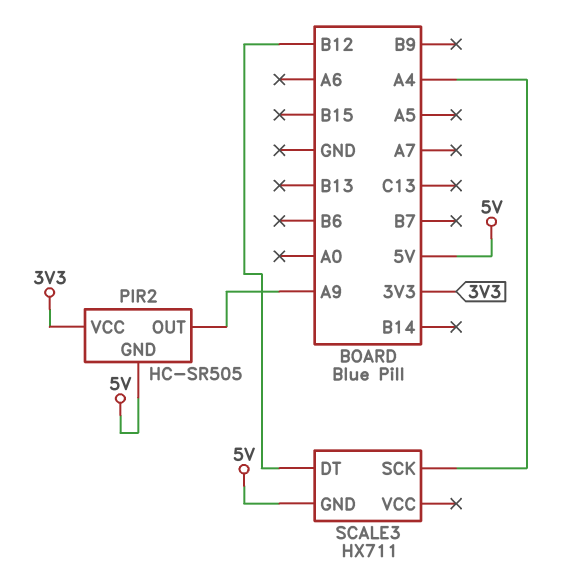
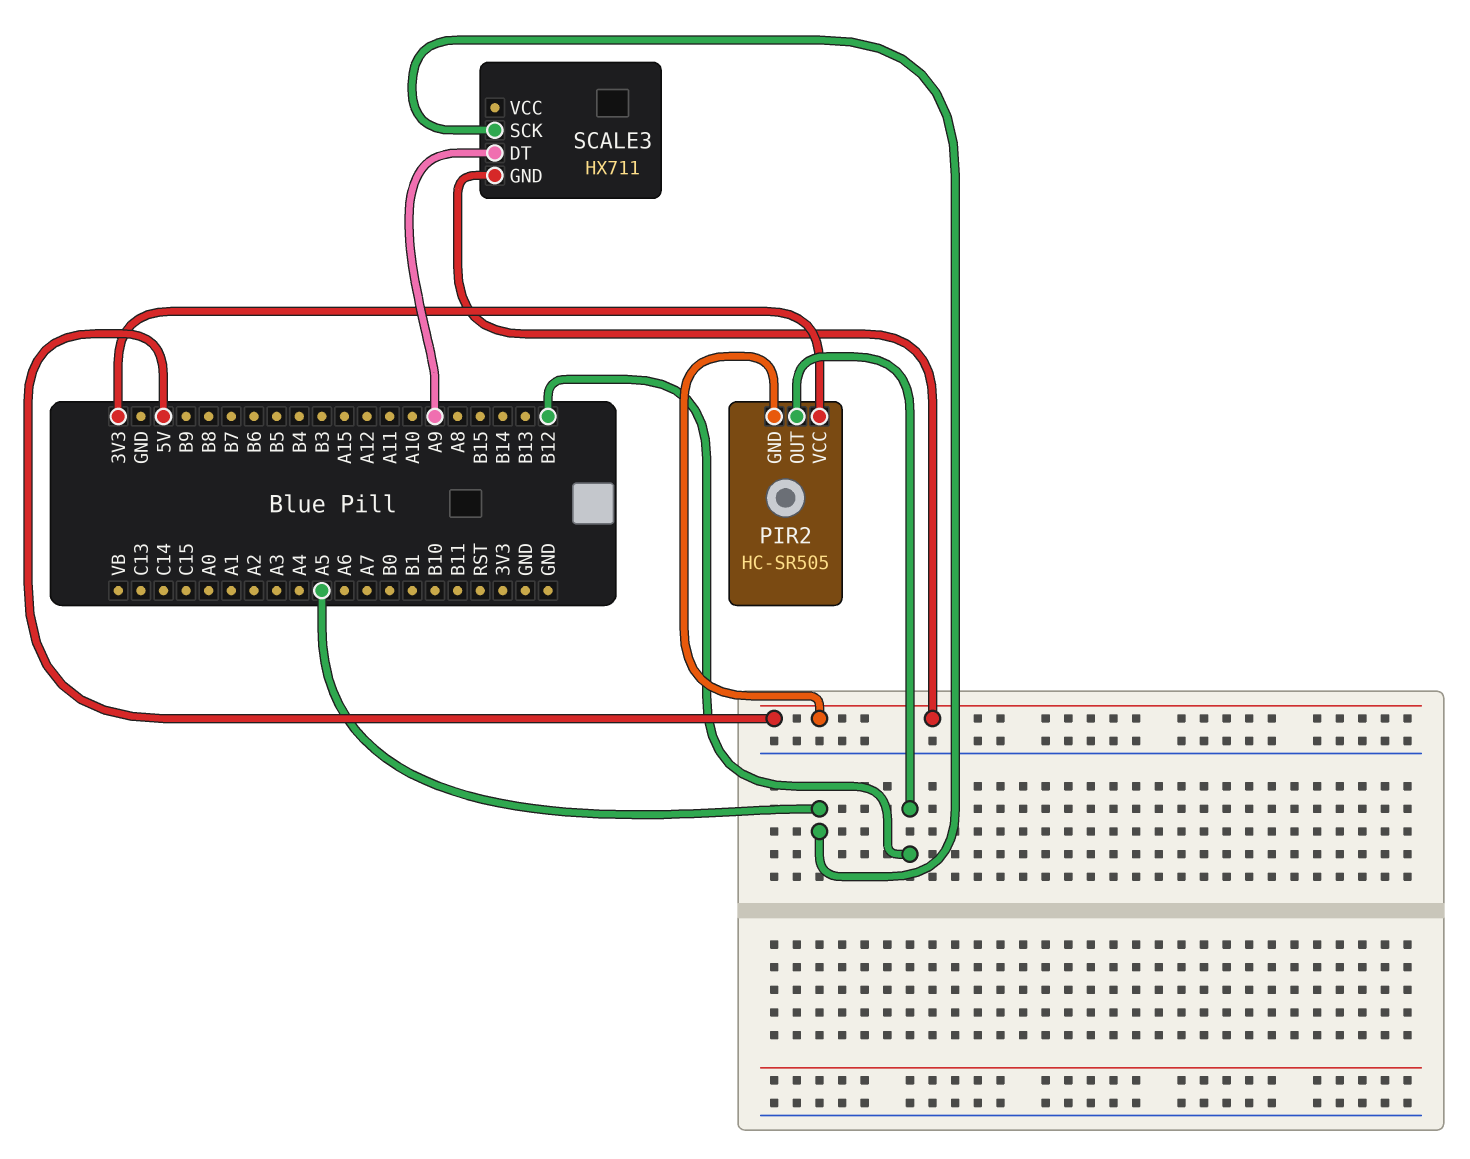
PIR2 pin OUT: A9 -> B12
SCALE3 pin DT: B12 -> A9
SCALE3 pin SCK: A4 -> A5

